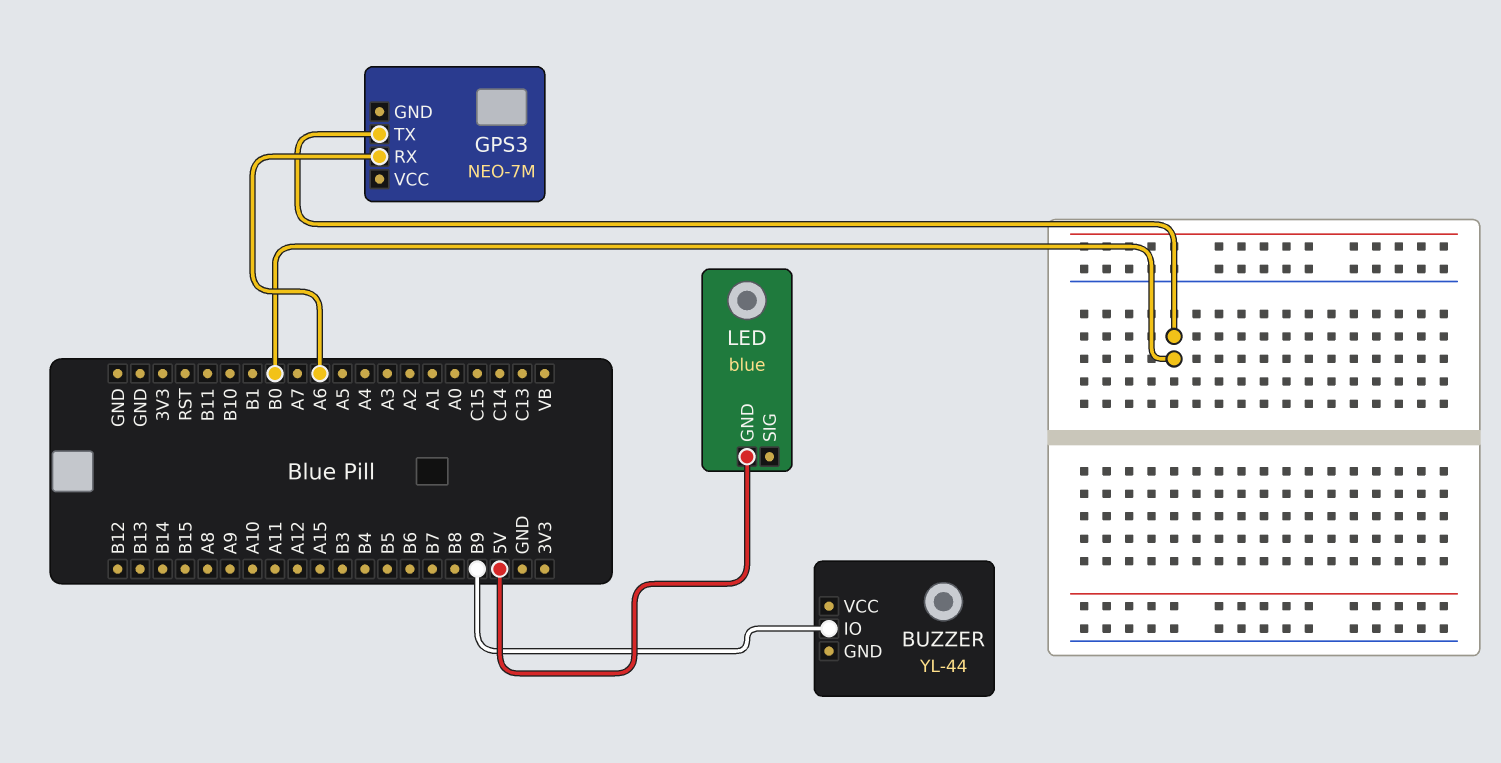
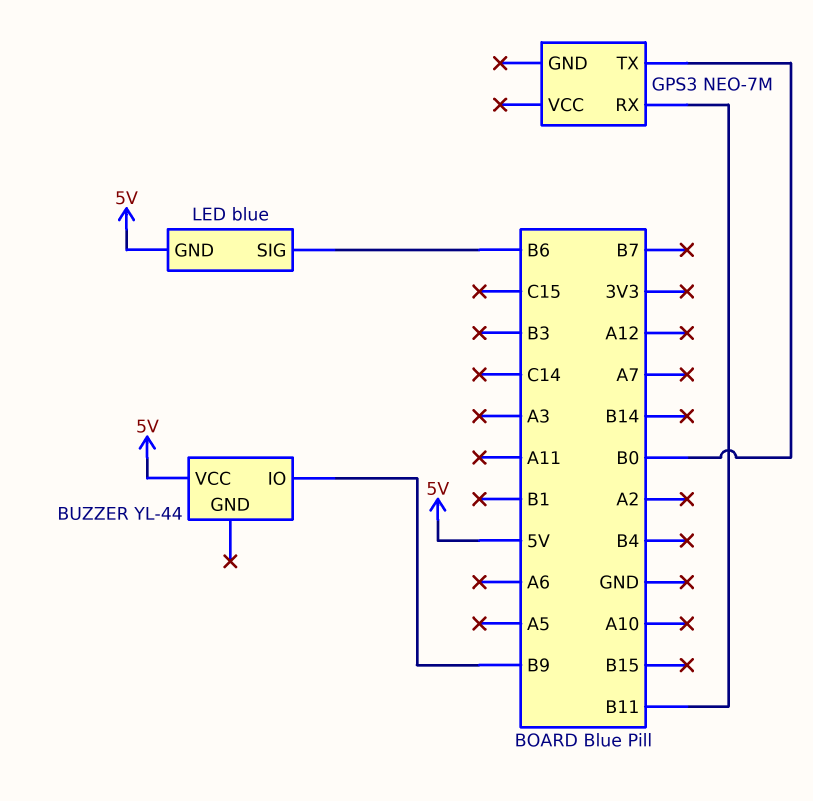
BUZZER pin VCC: none -> 5V
GPS3 pin RX: A6 -> B11
LED pin SIG: none -> B6

